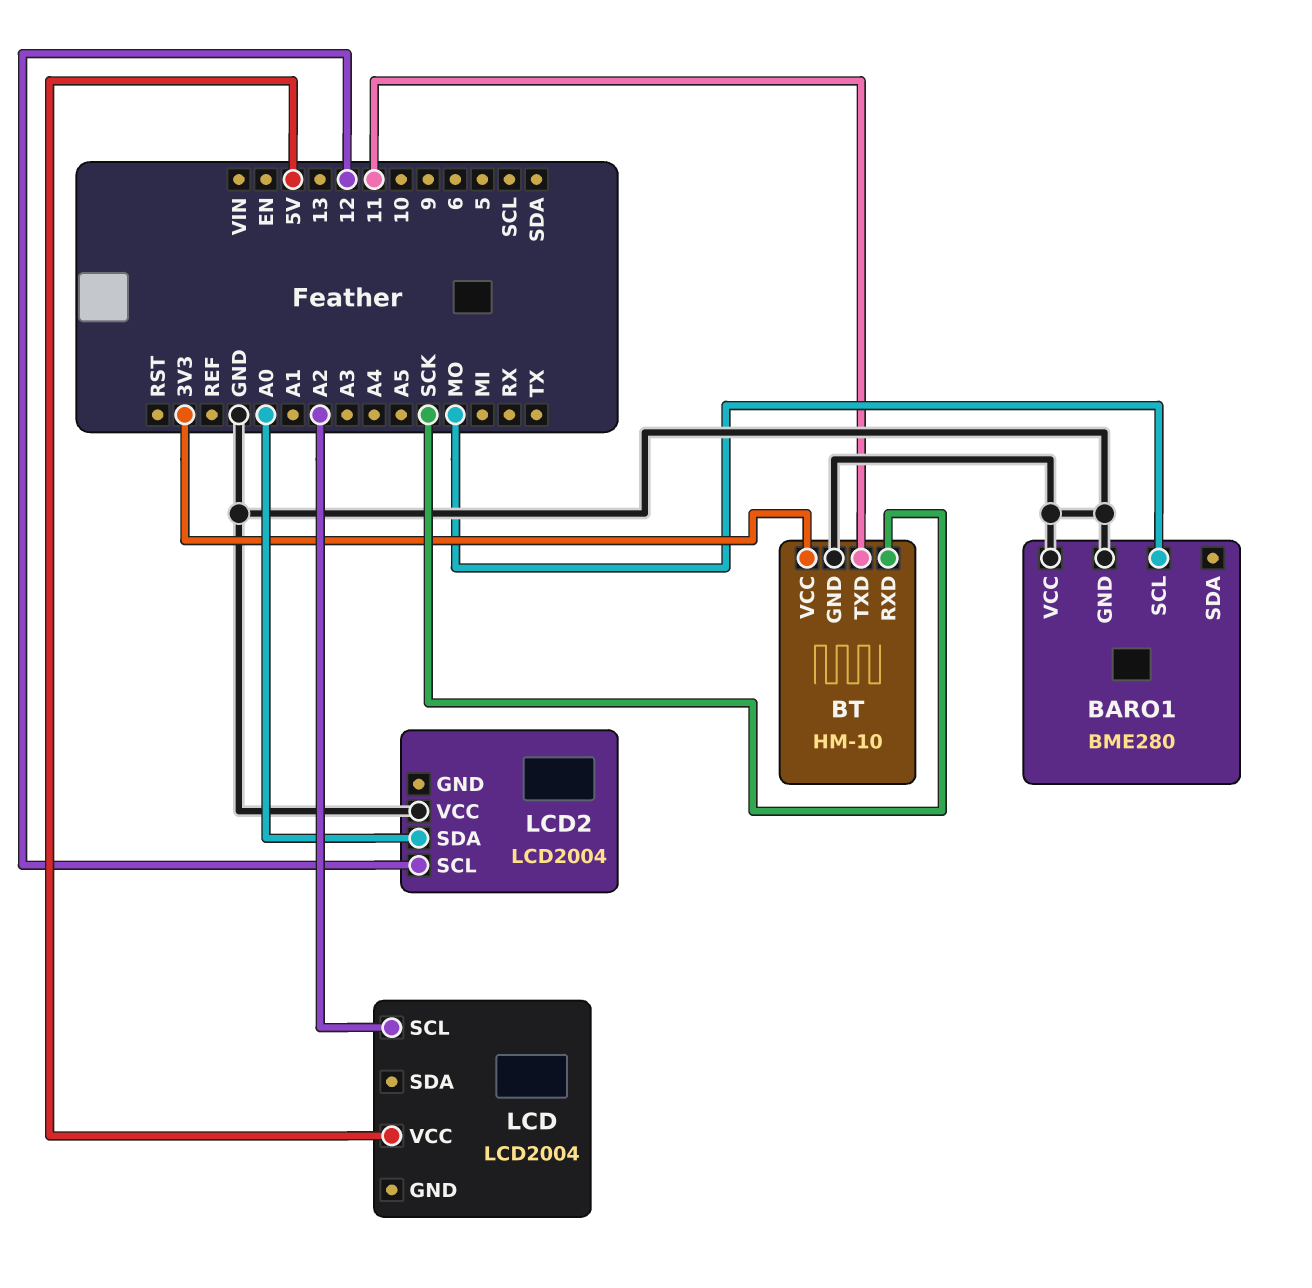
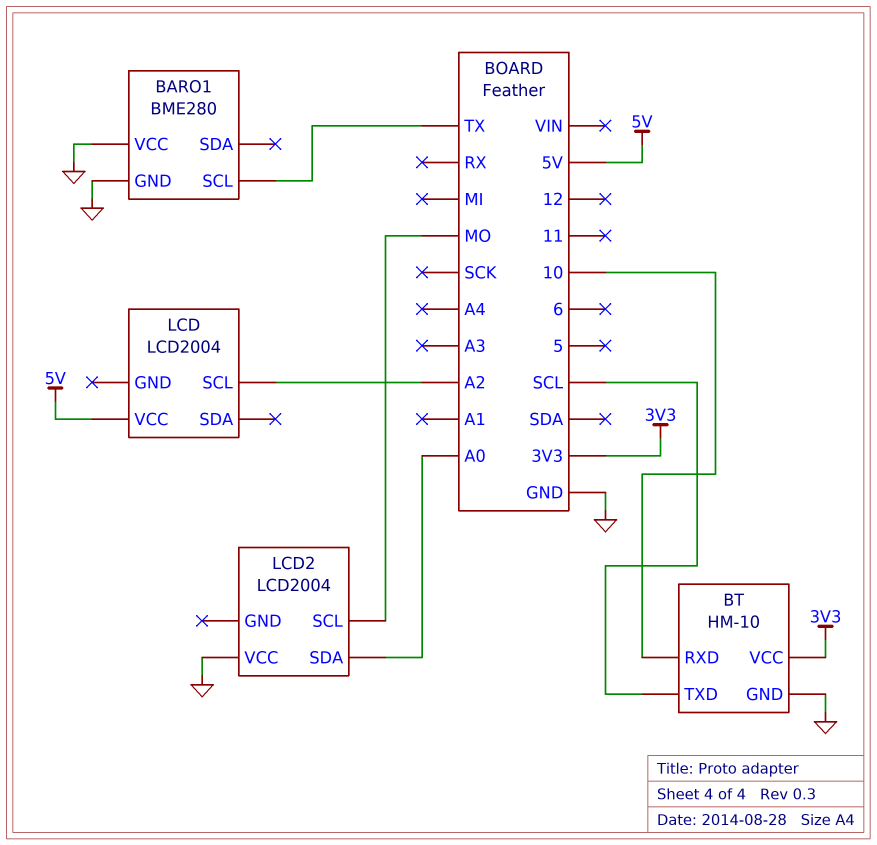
BARO1 pin SCL: MO -> TX
BT pin RXD: SCK -> 10
BT pin TXD: 11 -> SCL
LCD2 pin SCL: 12 -> MO

